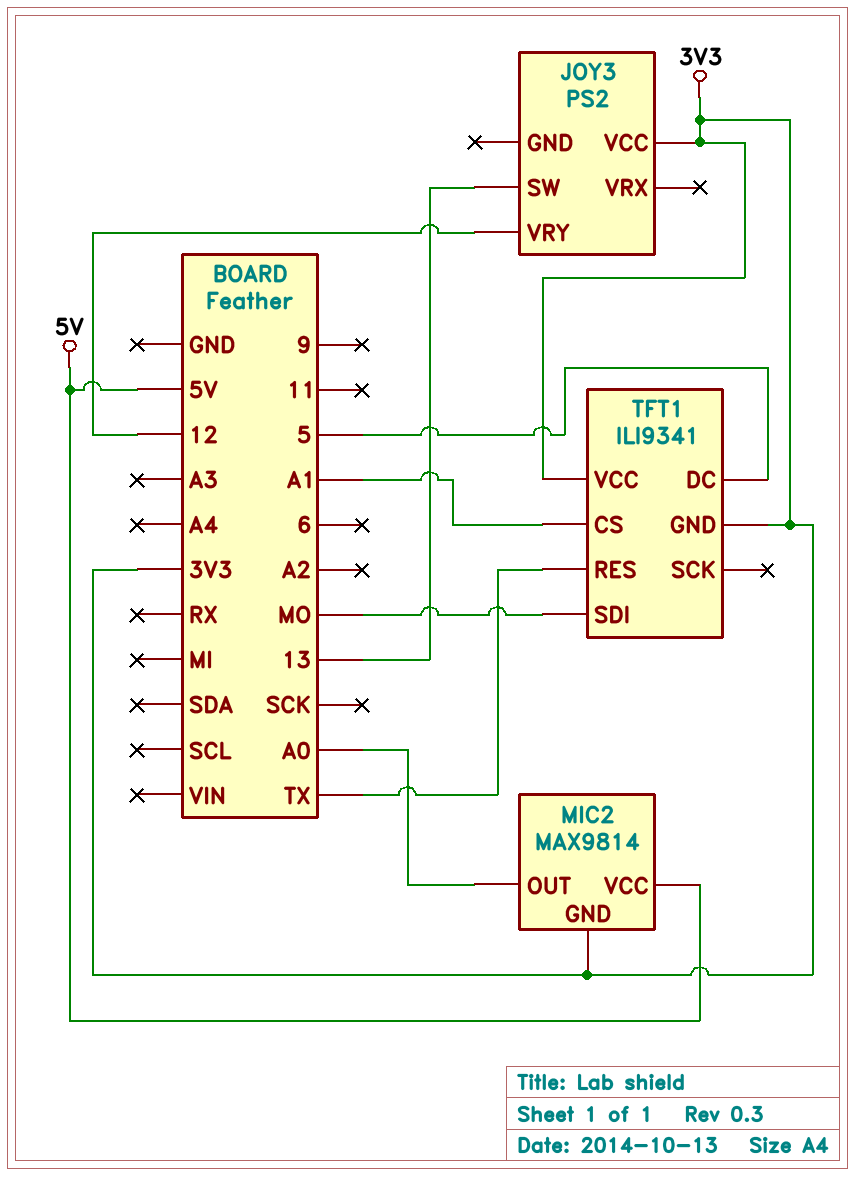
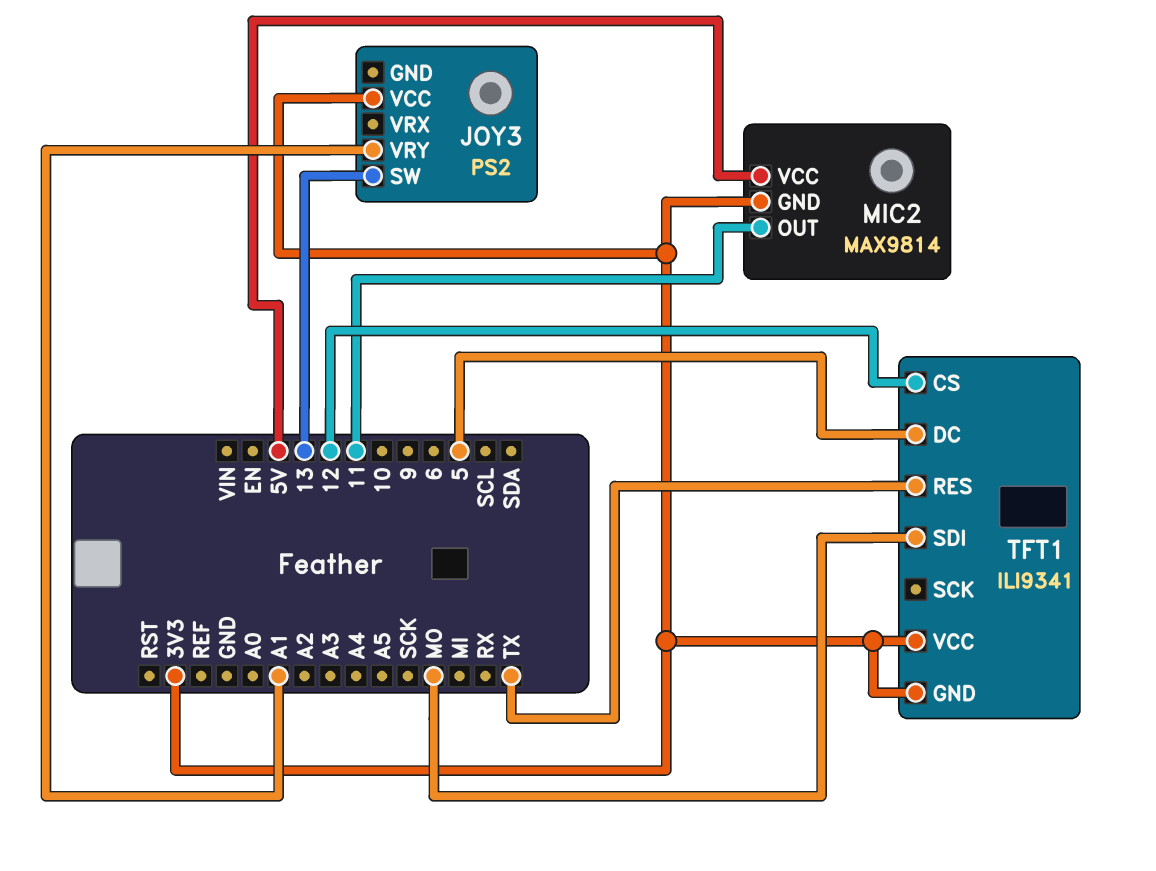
JOY3 pin VRY: 12 -> A1
MIC2 pin OUT: A0 -> 11
TFT1 pin CS: A1 -> 12

